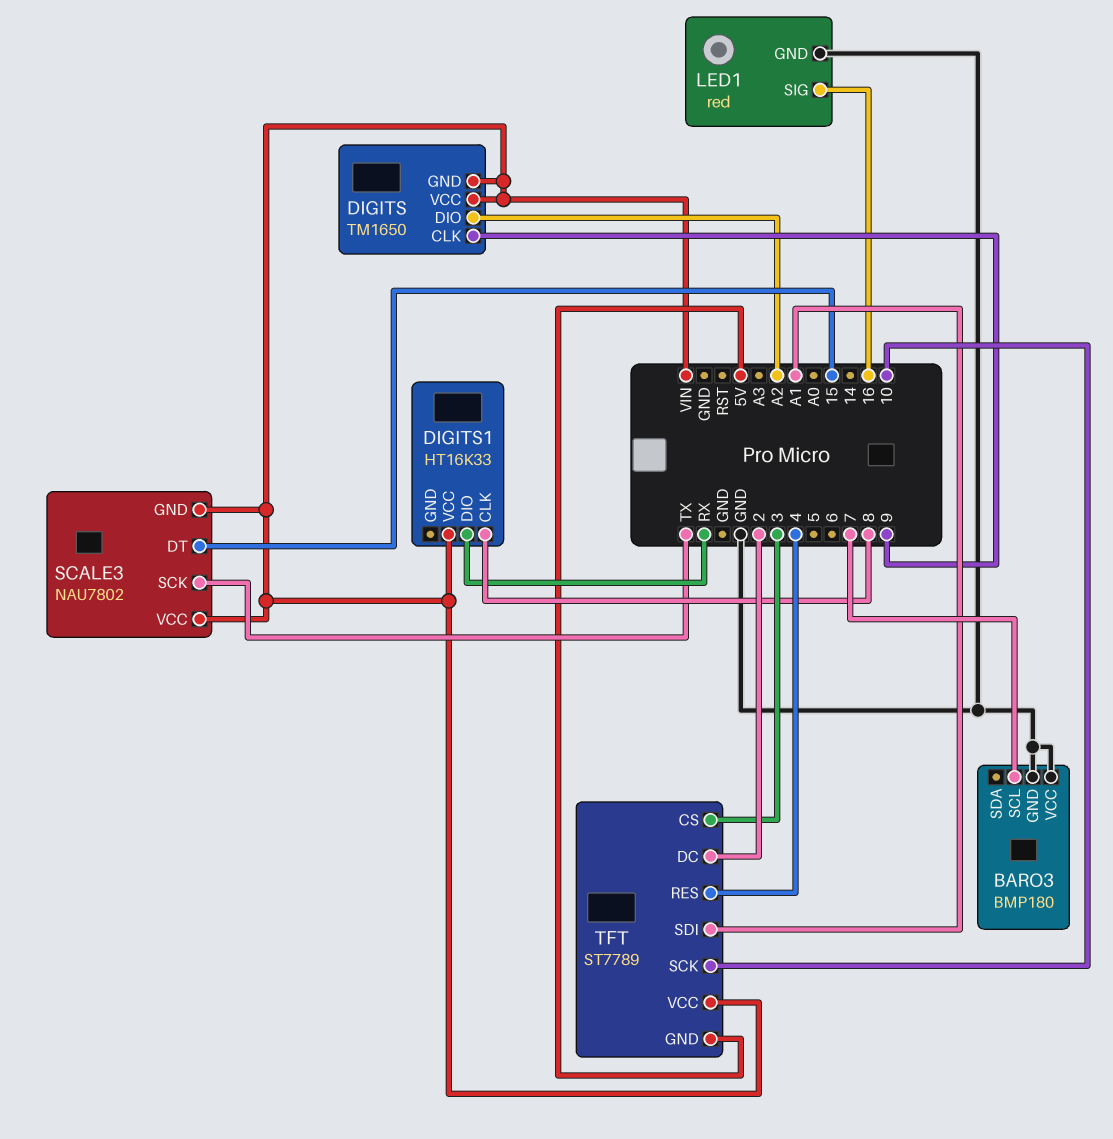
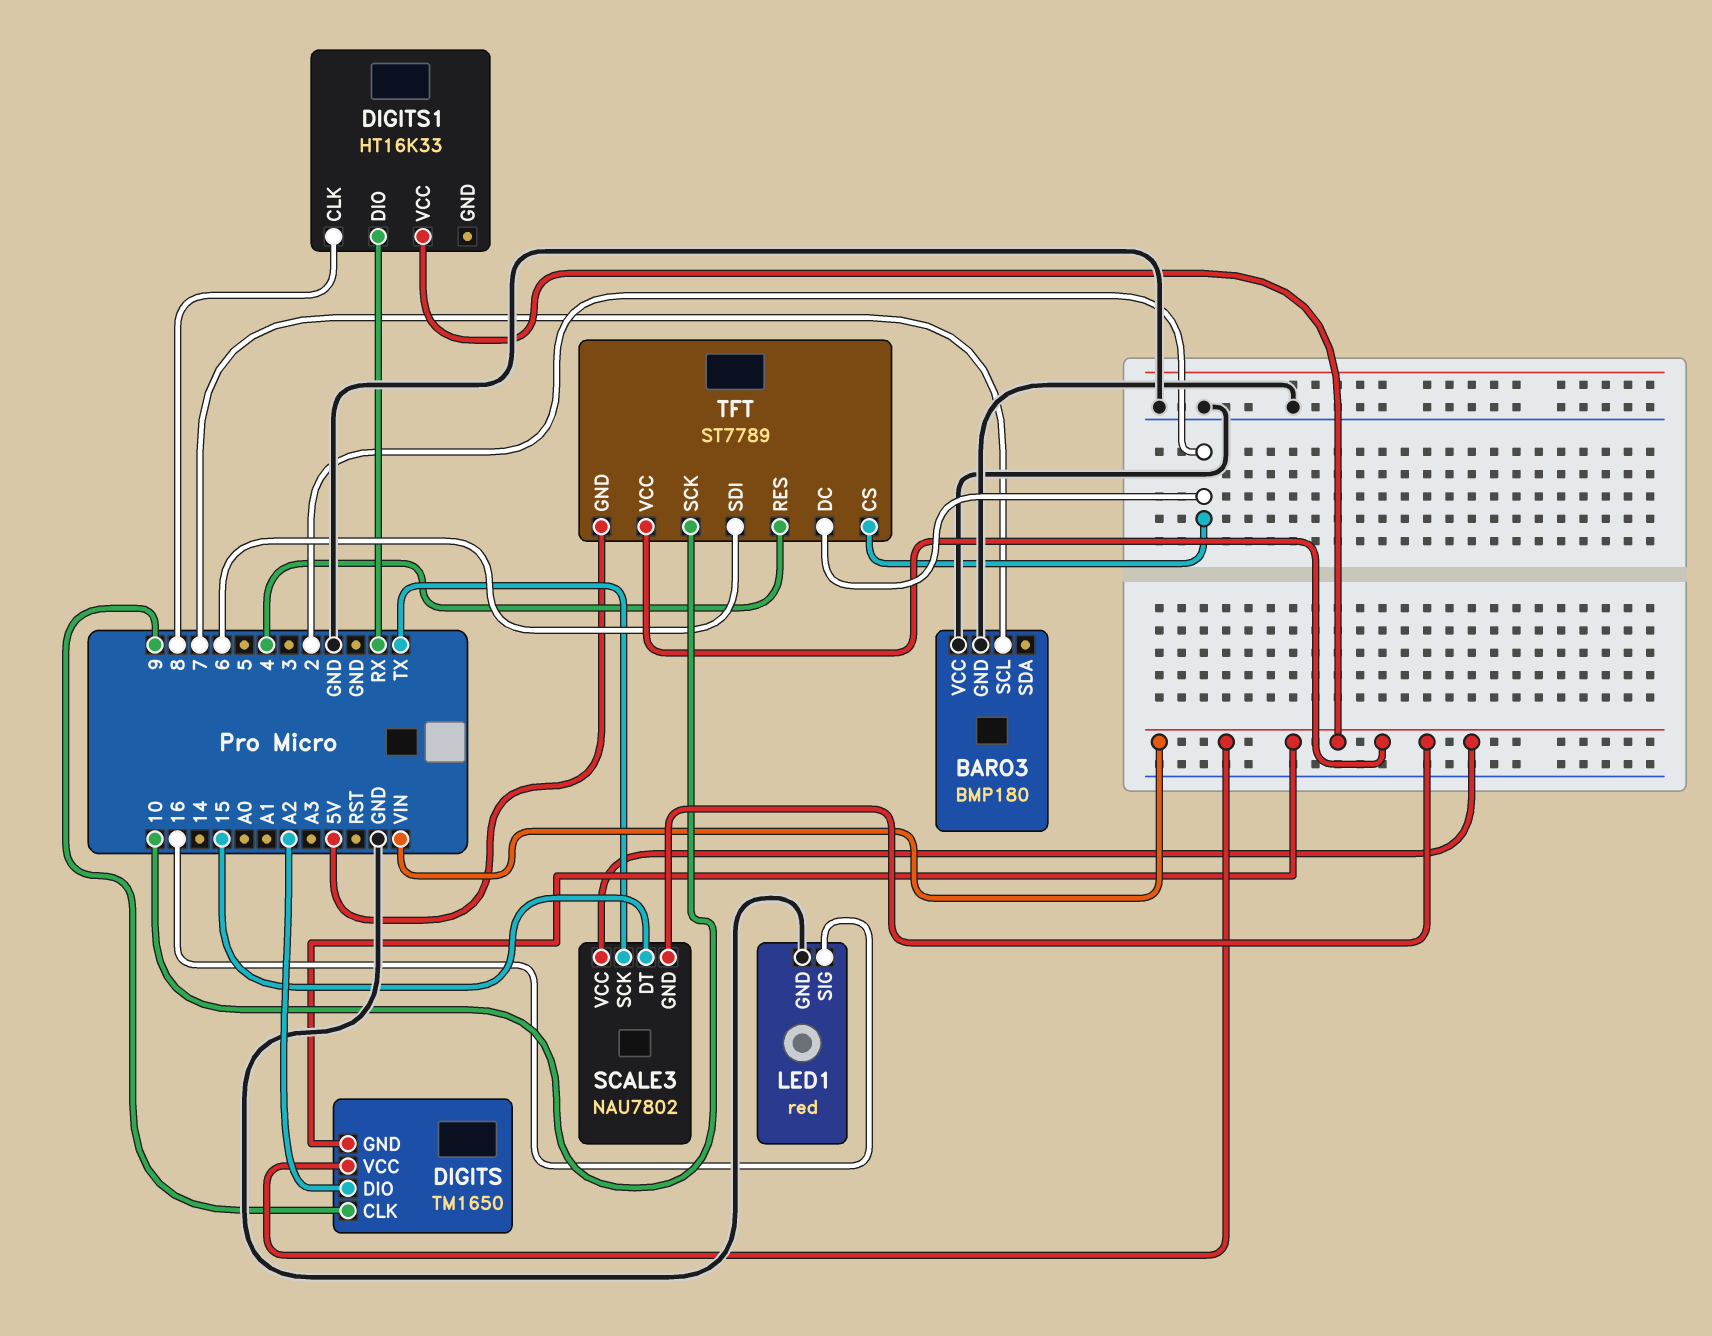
TFT pin CS: 3 -> 2
TFT pin SDI: A1 -> 6

